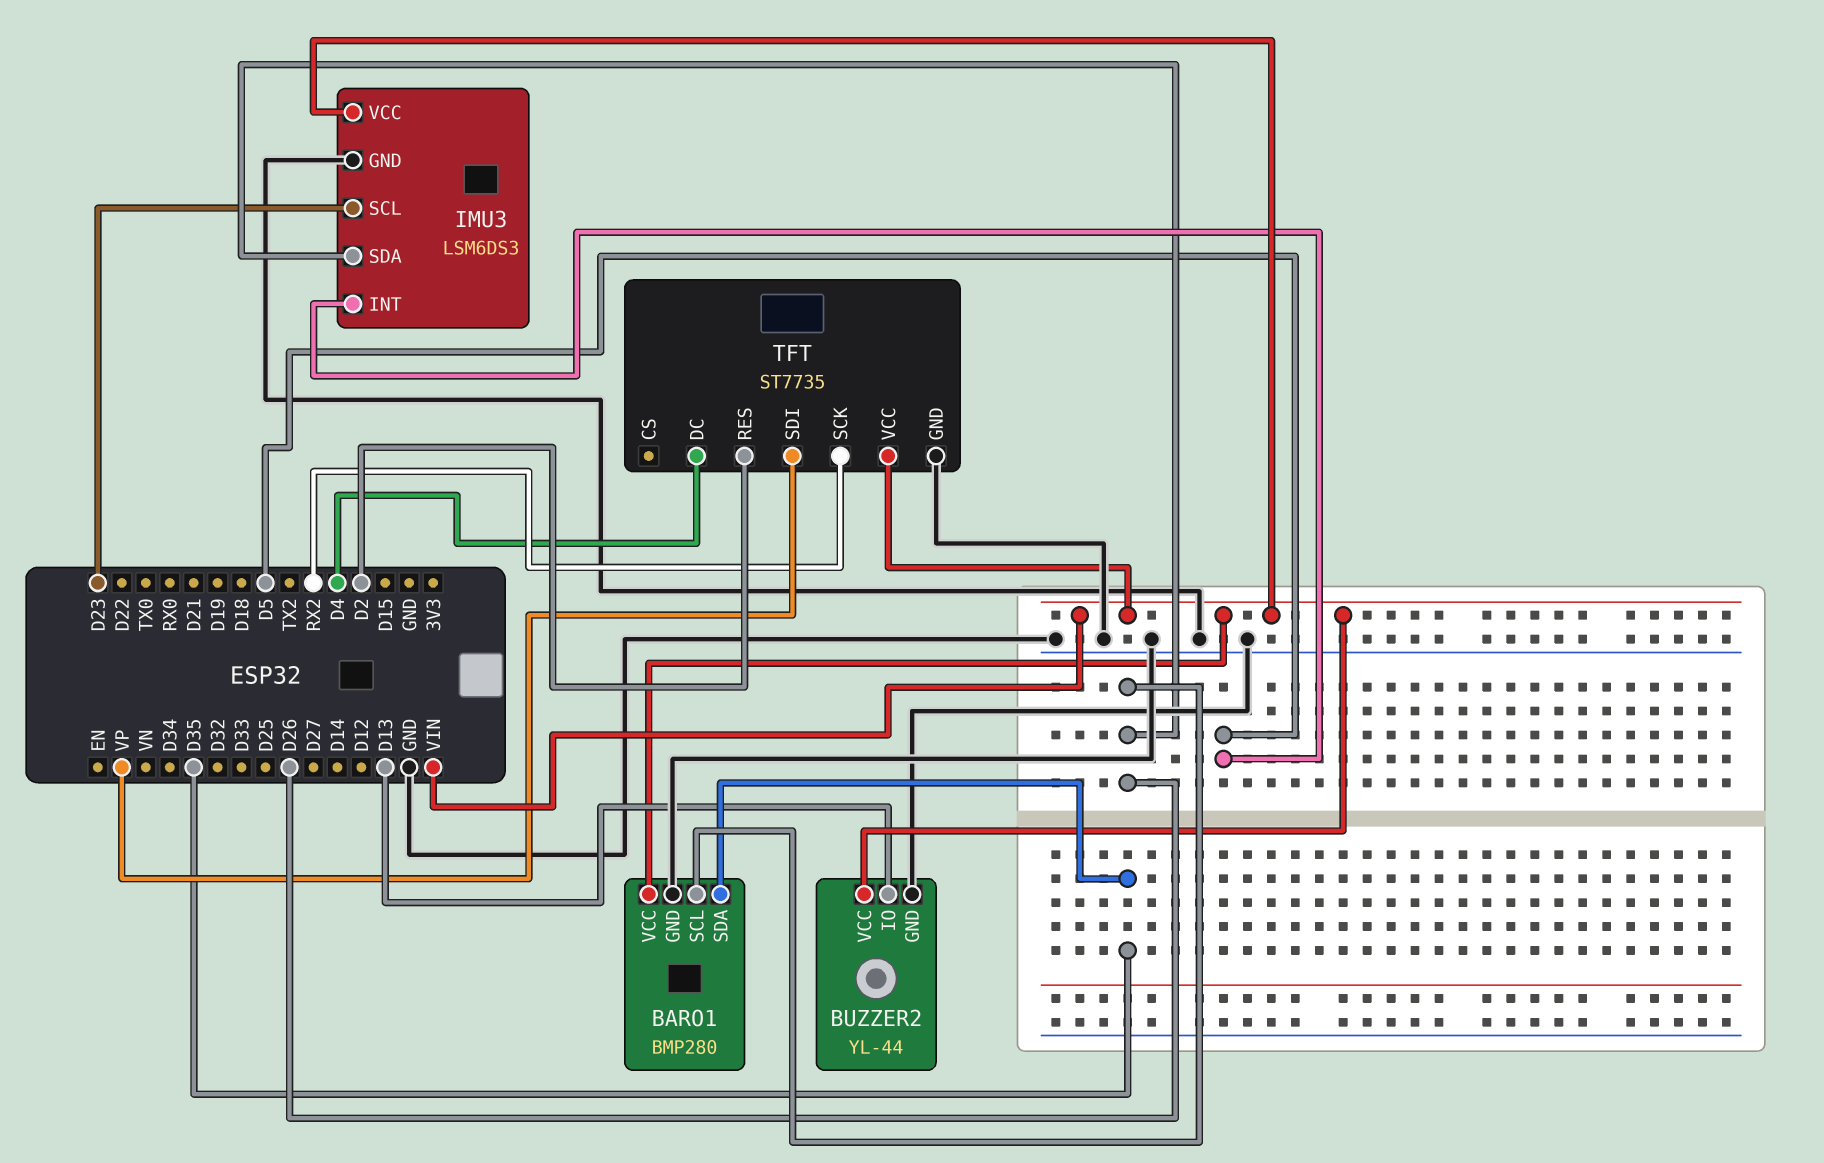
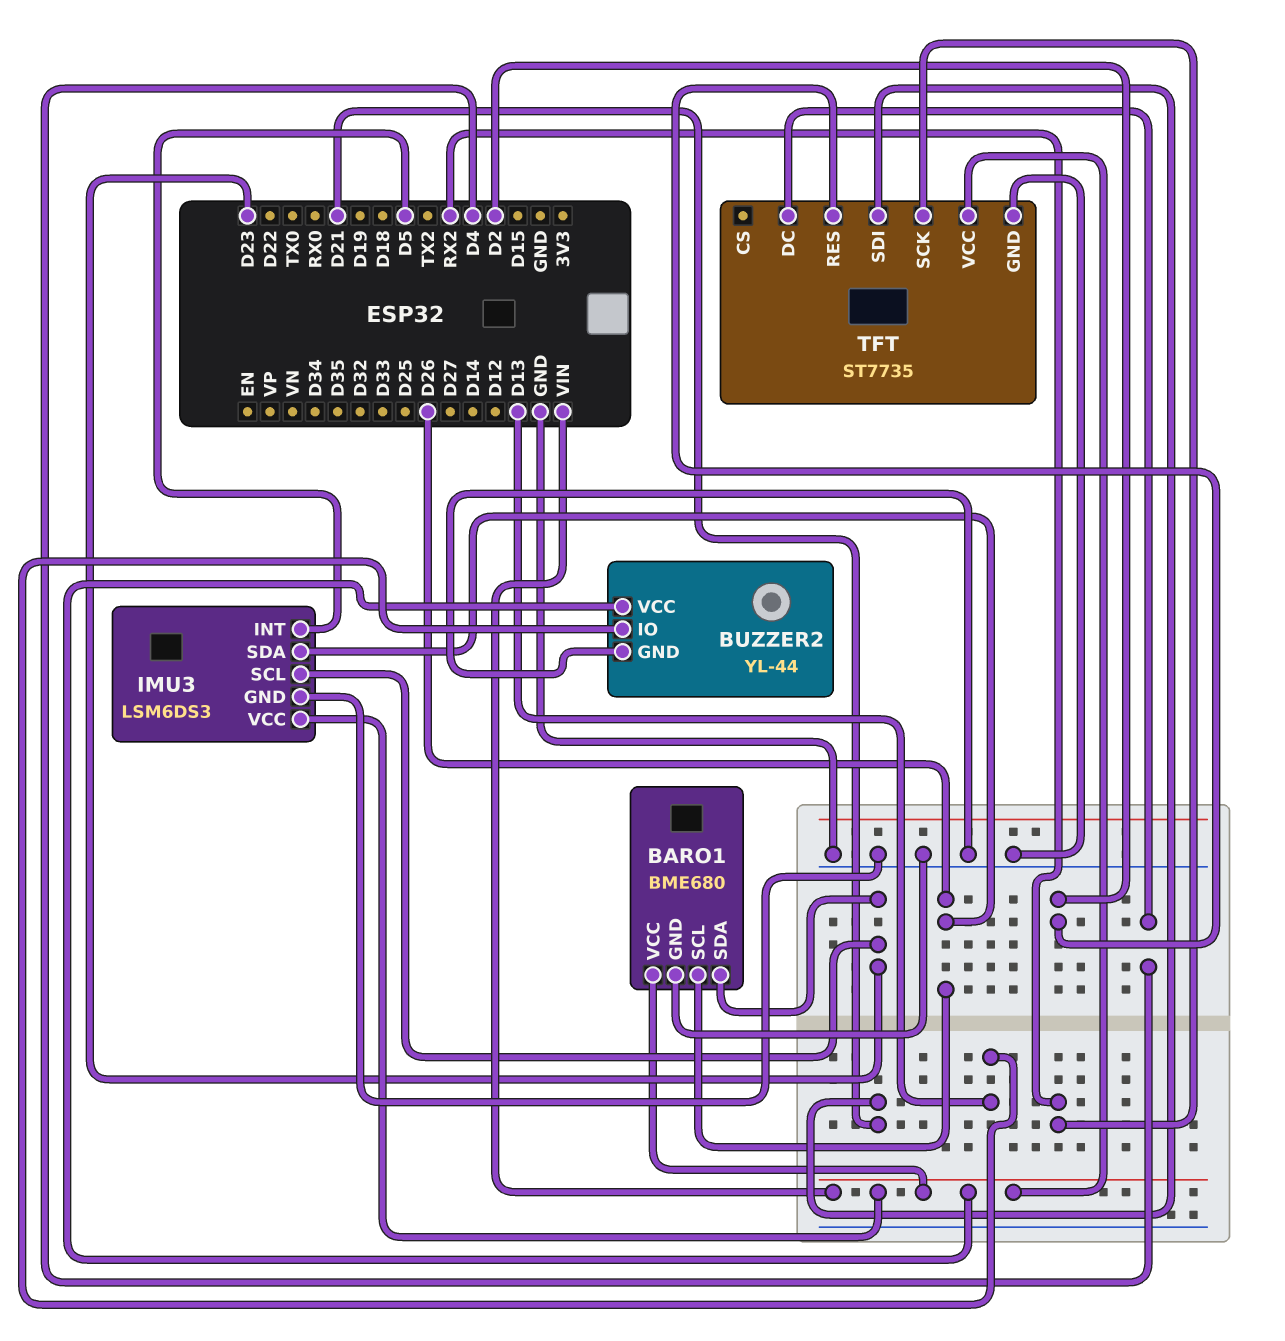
BARO1: BMP280 -> BME680
BARO1 pin SDA: D35 -> D23
TFT pin SDI: VP -> D21

